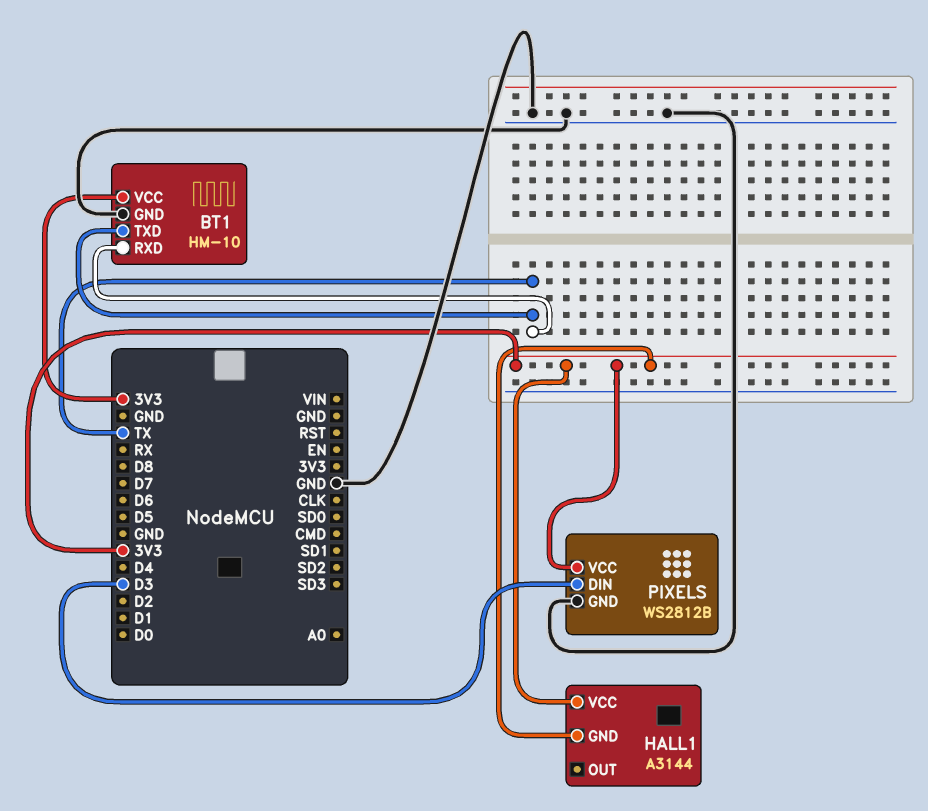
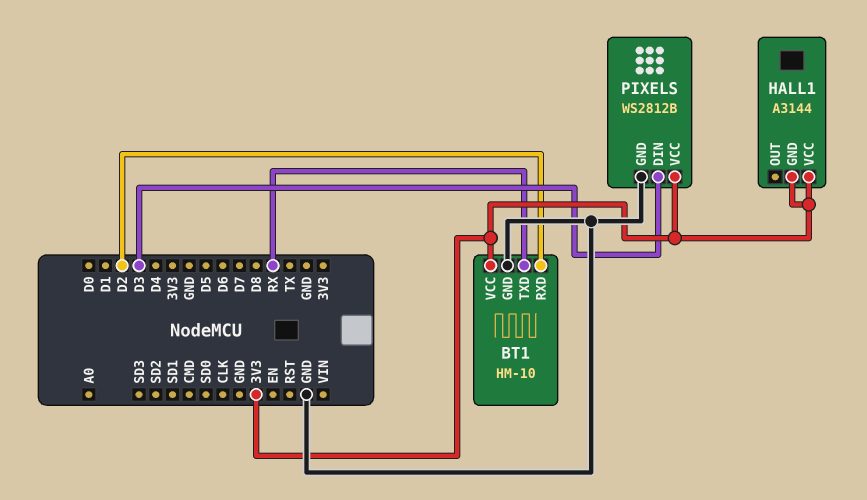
BT1 pin RXD: TX -> D2
BT1 pin TXD: TX -> RX

